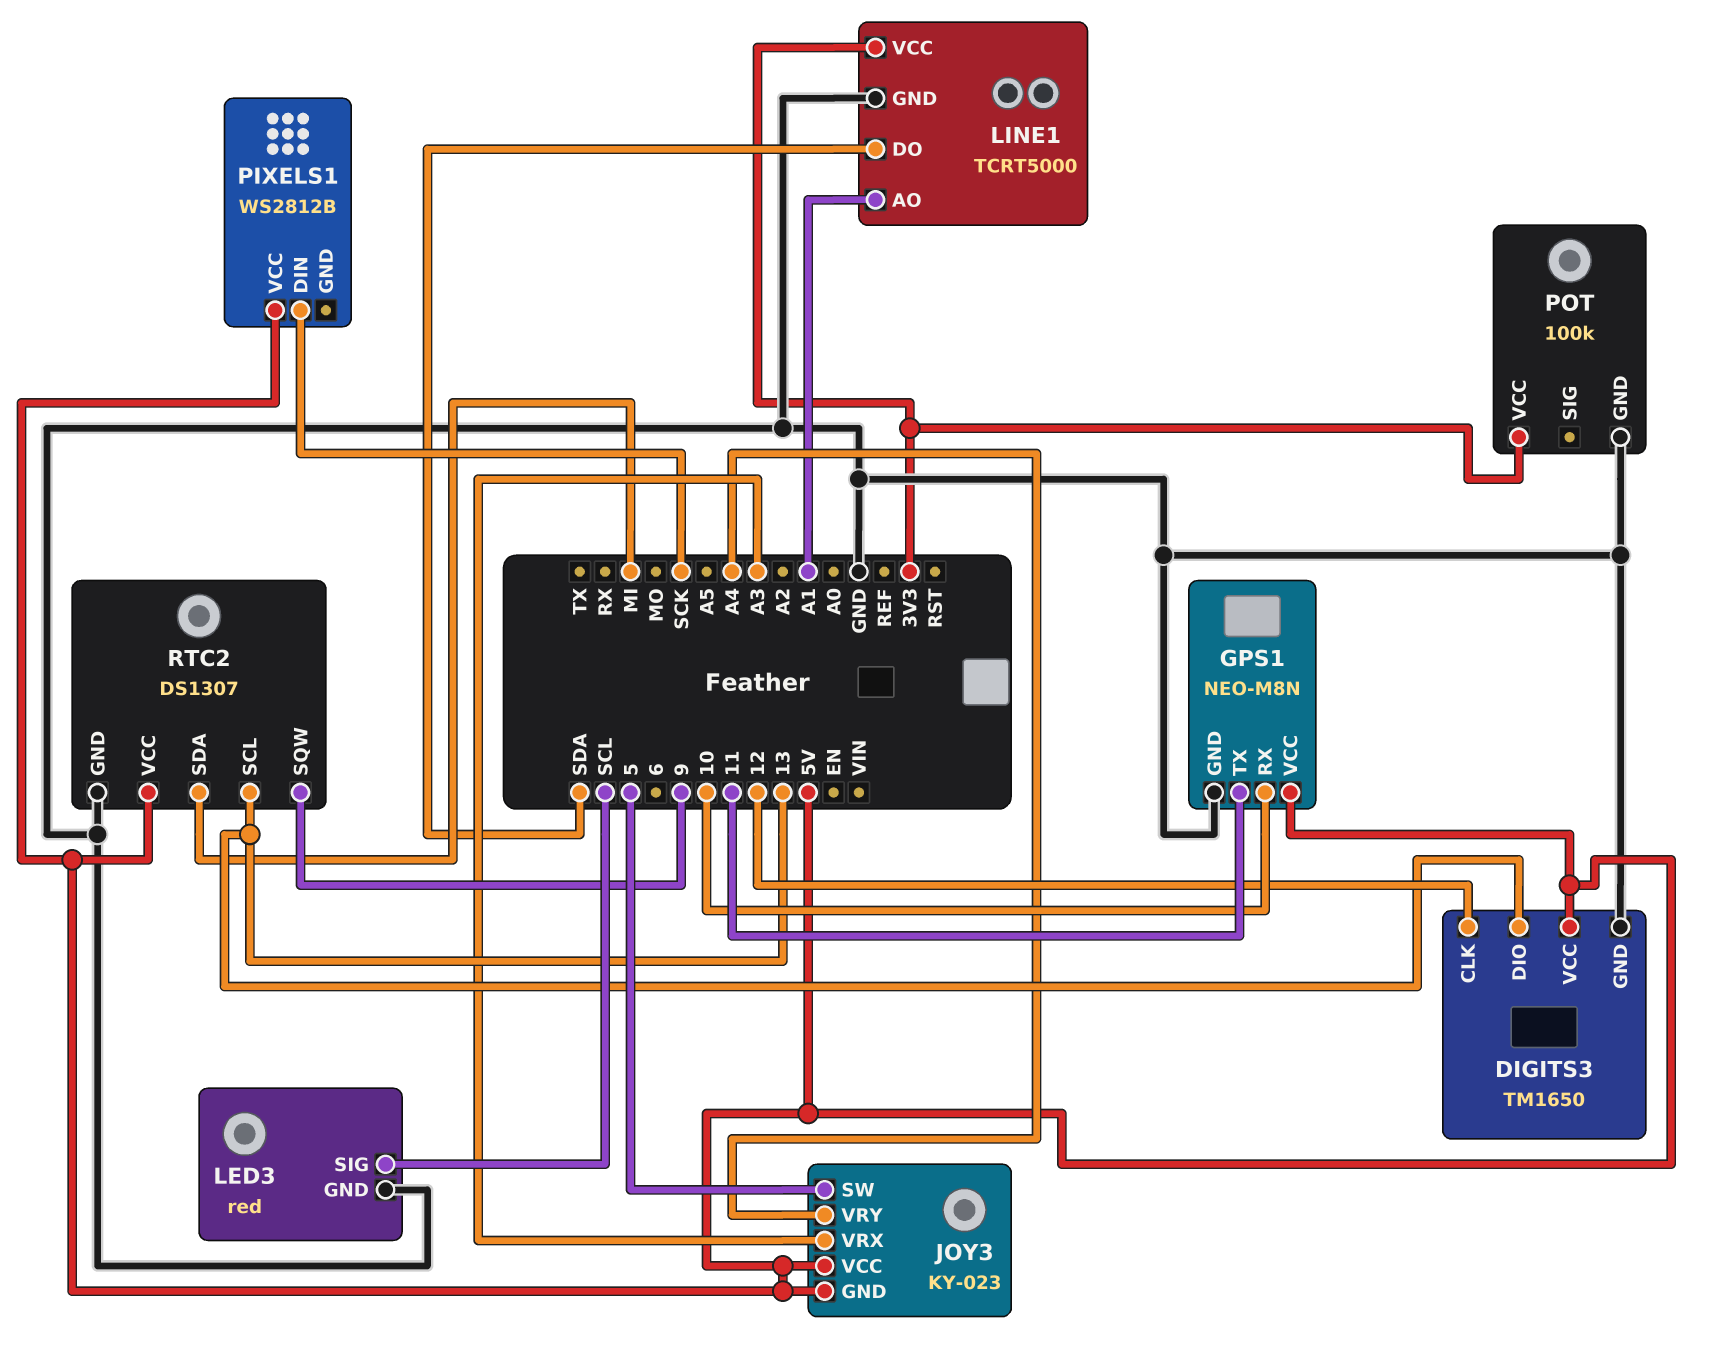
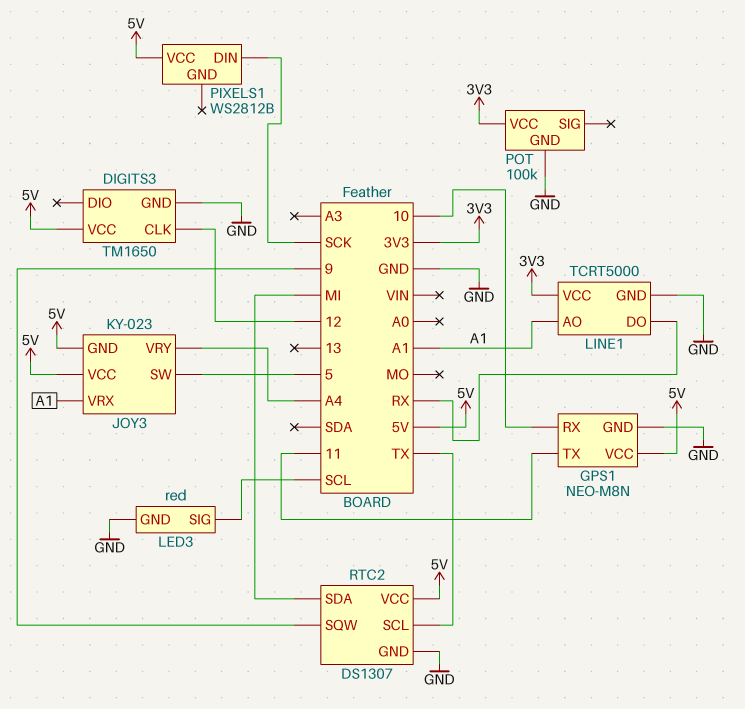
DIGITS3 pin DIO: 13 -> none
JOY3 pin VRX: A3 -> A1
LINE1 pin DO: SDA -> RX
RTC2 pin SCL: 13 -> TX

